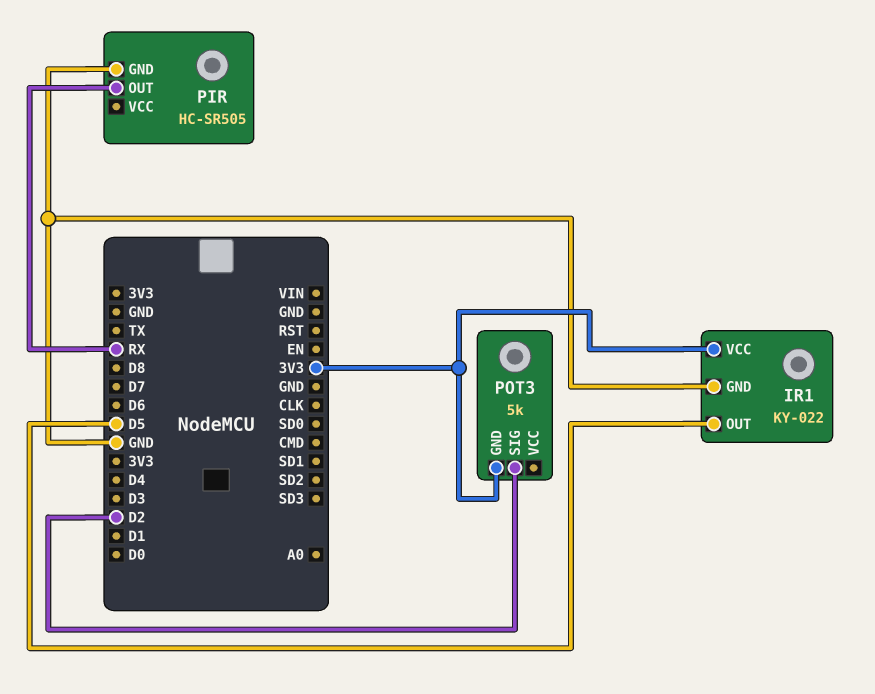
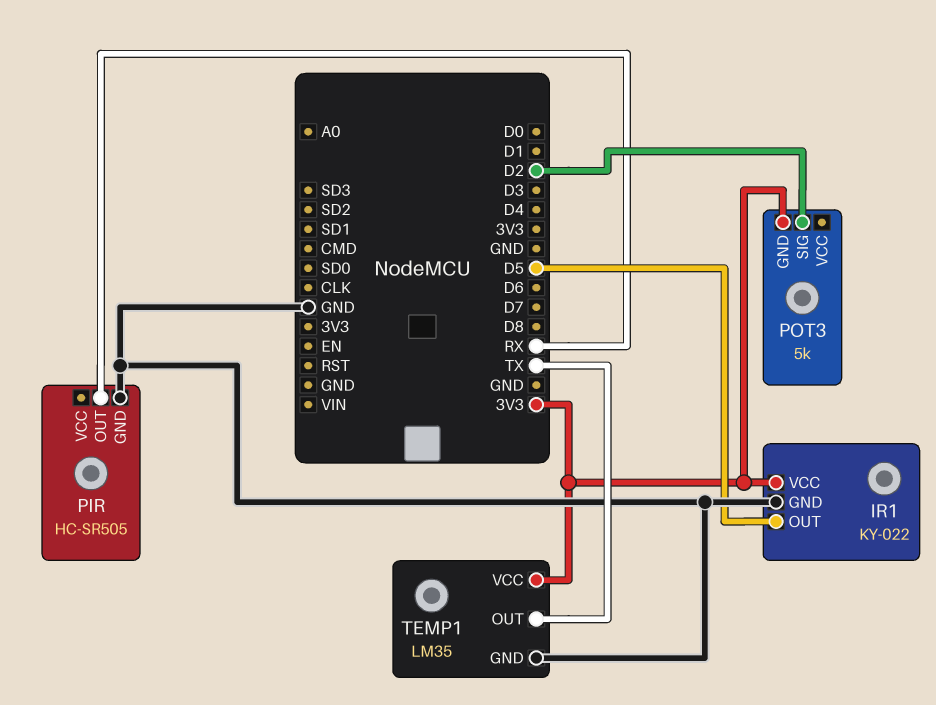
TEMP1: none -> LM35
TEMP1 pin GND: none -> GND
TEMP1 pin OUT: none -> TX
TEMP1 pin VCC: none -> 3V3

